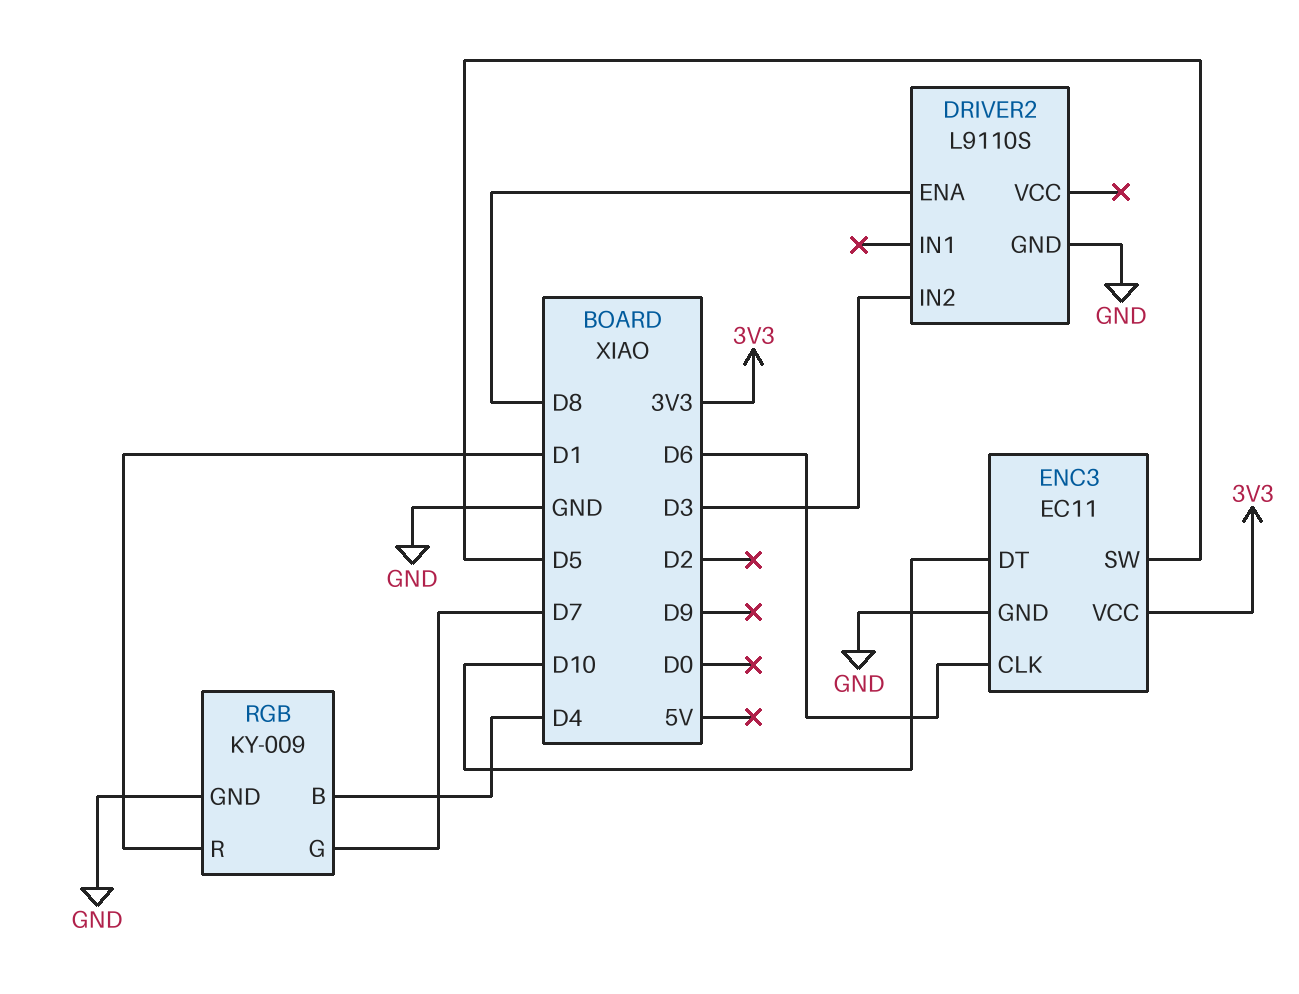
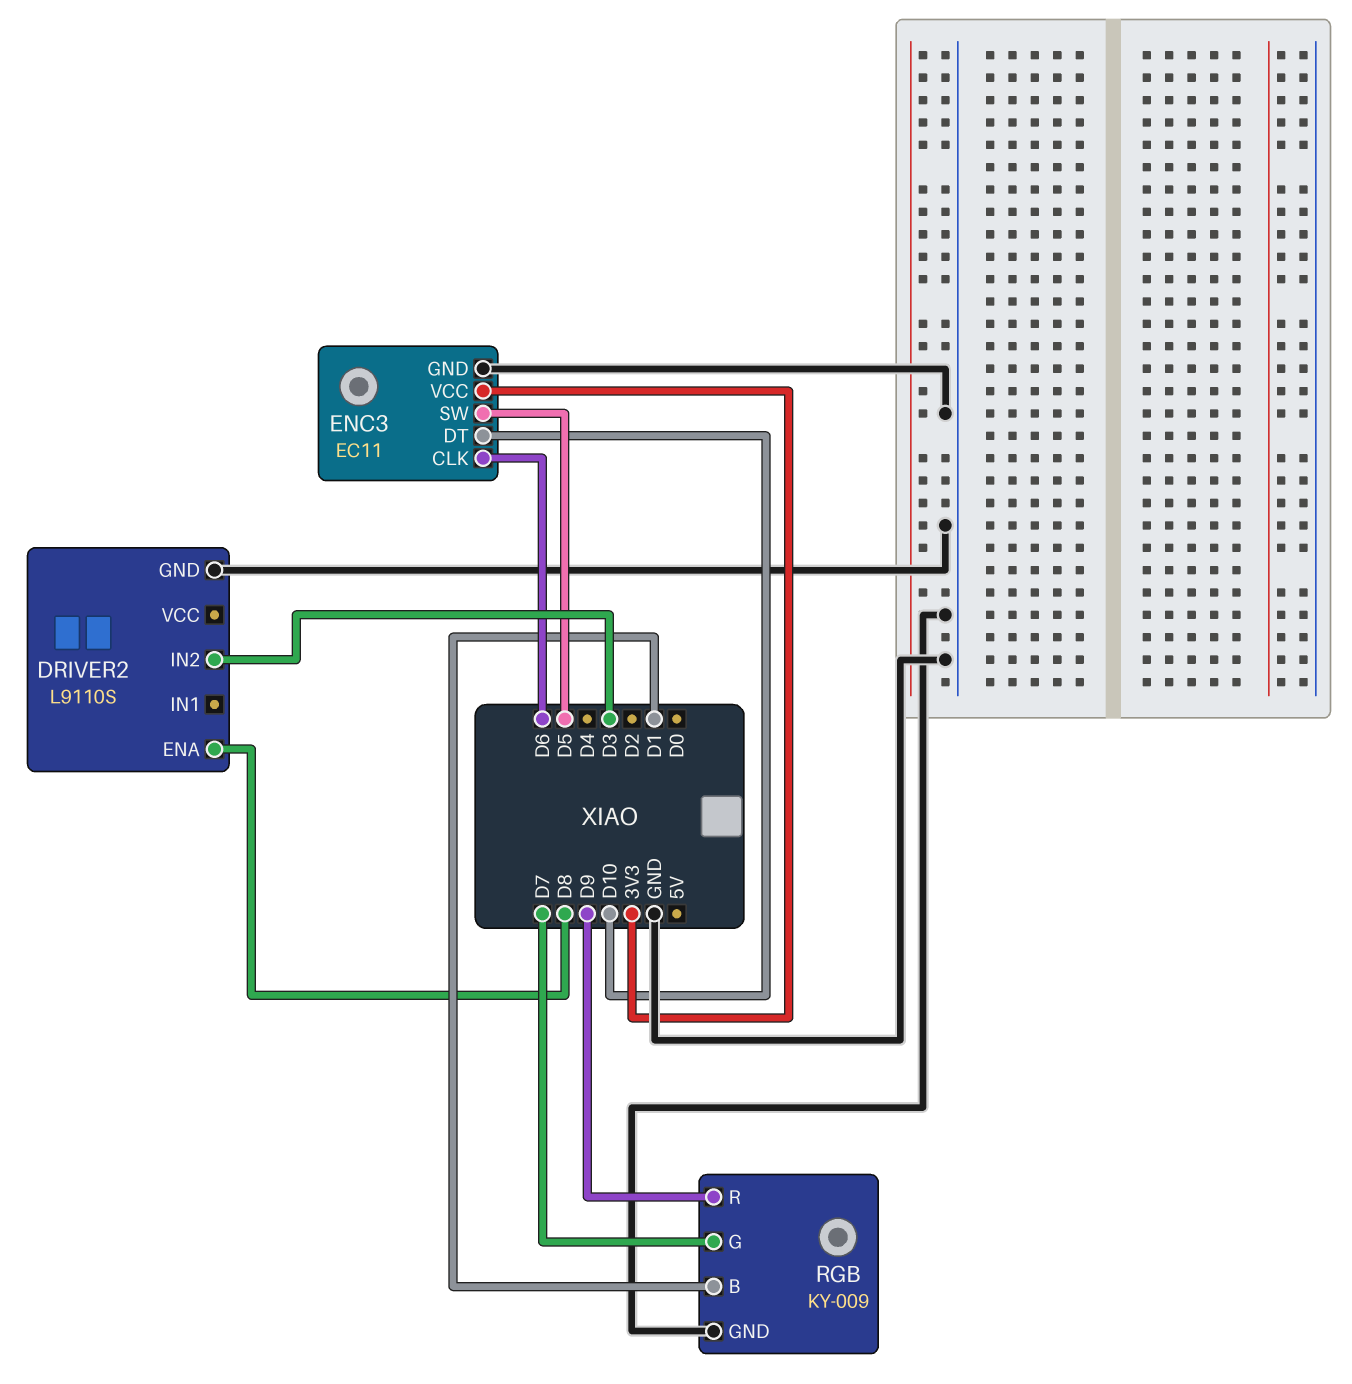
RGB pin B: D4 -> D1
RGB pin R: D1 -> D9

